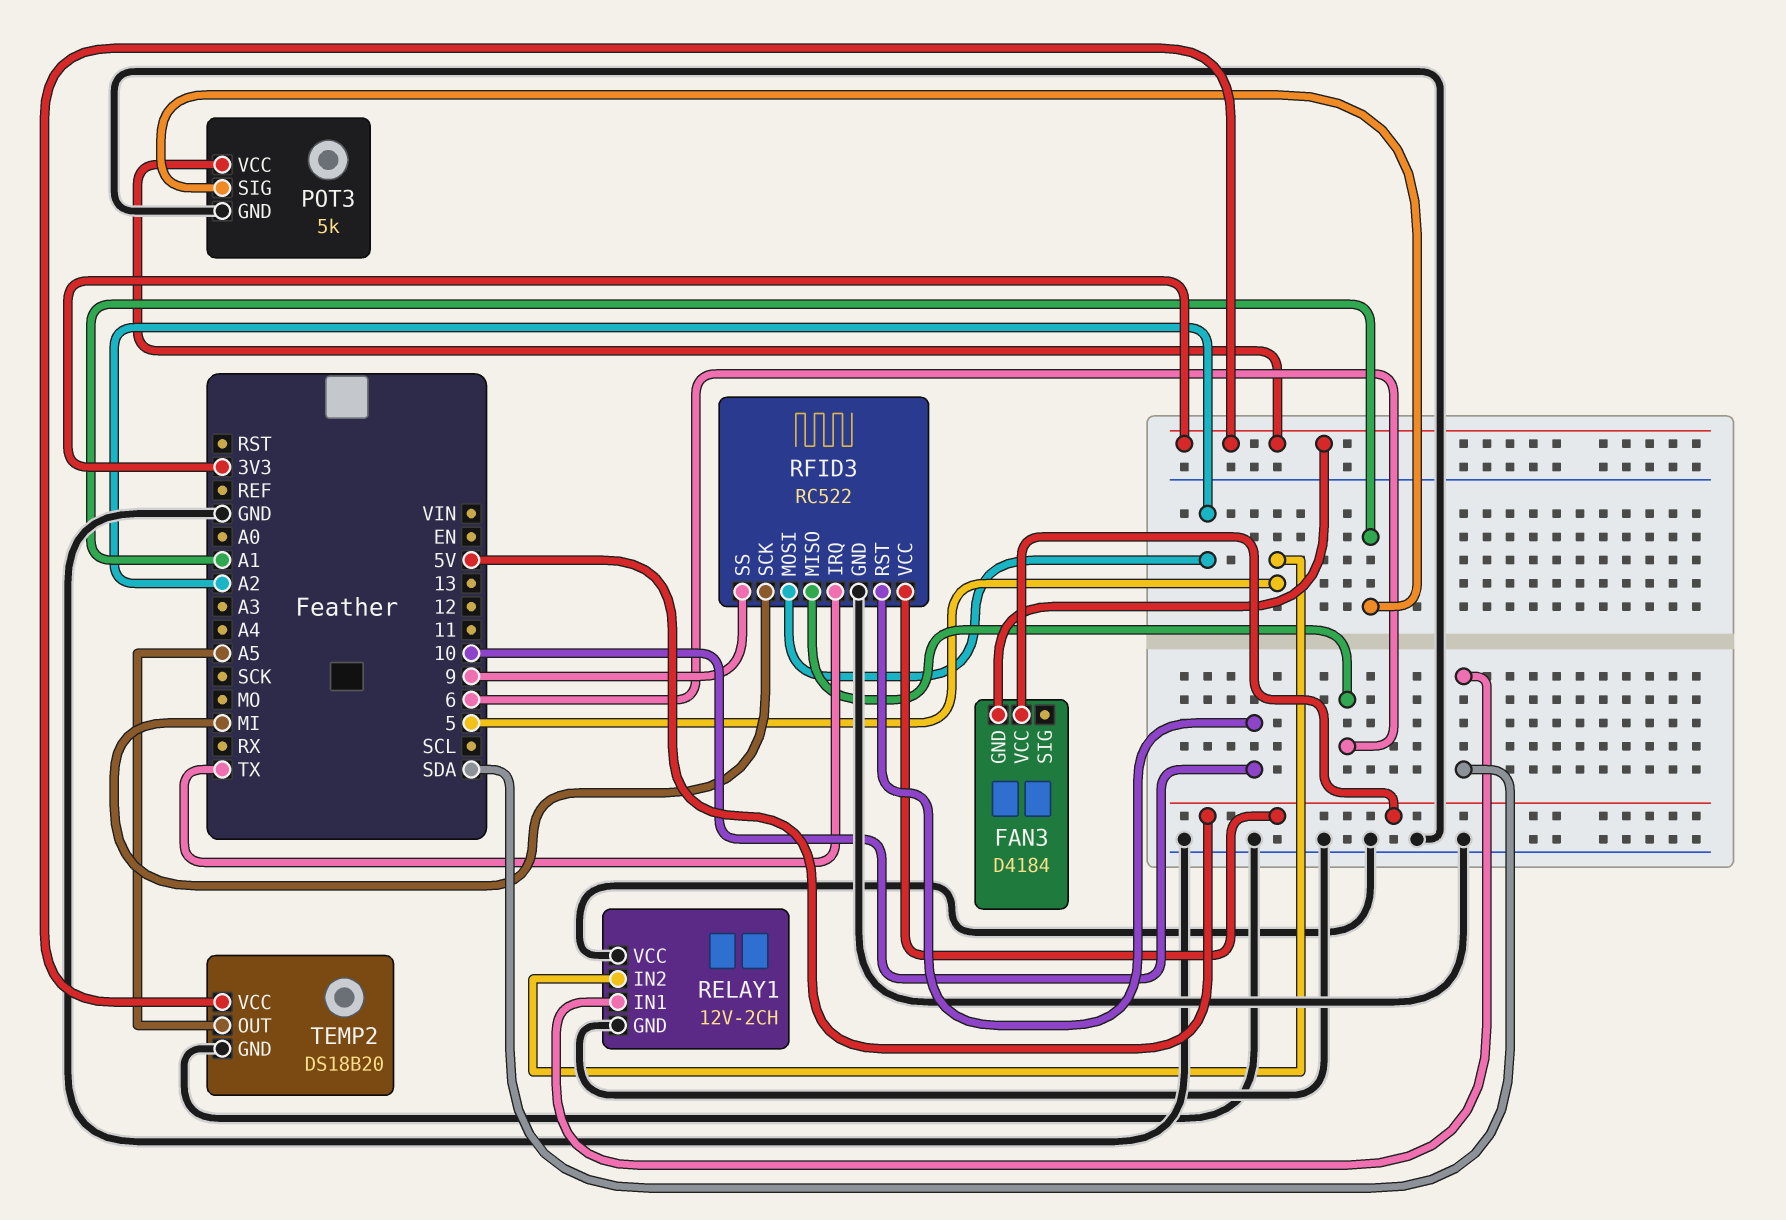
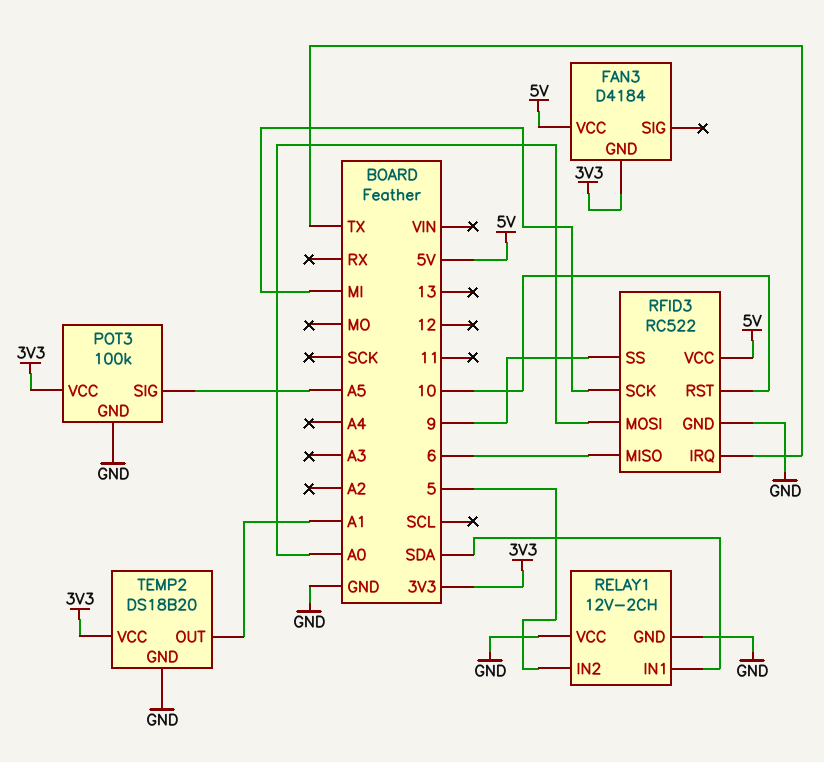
POT3: 5k -> 100k
POT3 pin SIG: A1 -> A5
RFID3 pin MOSI: A2 -> A0
TEMP2 pin OUT: A5 -> A1

